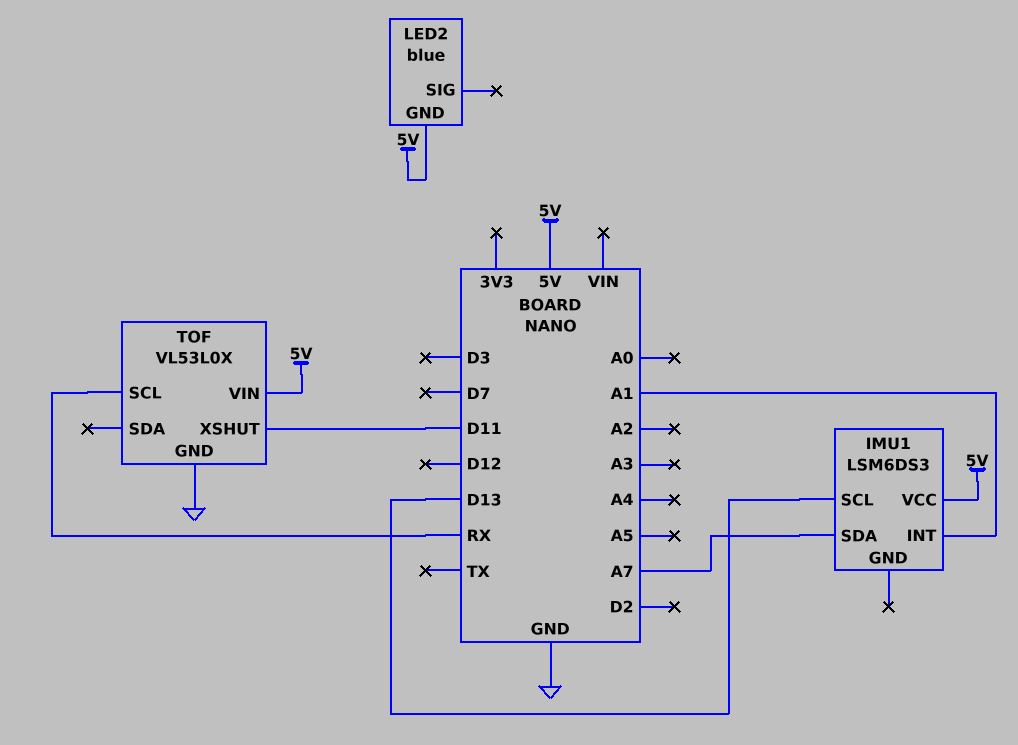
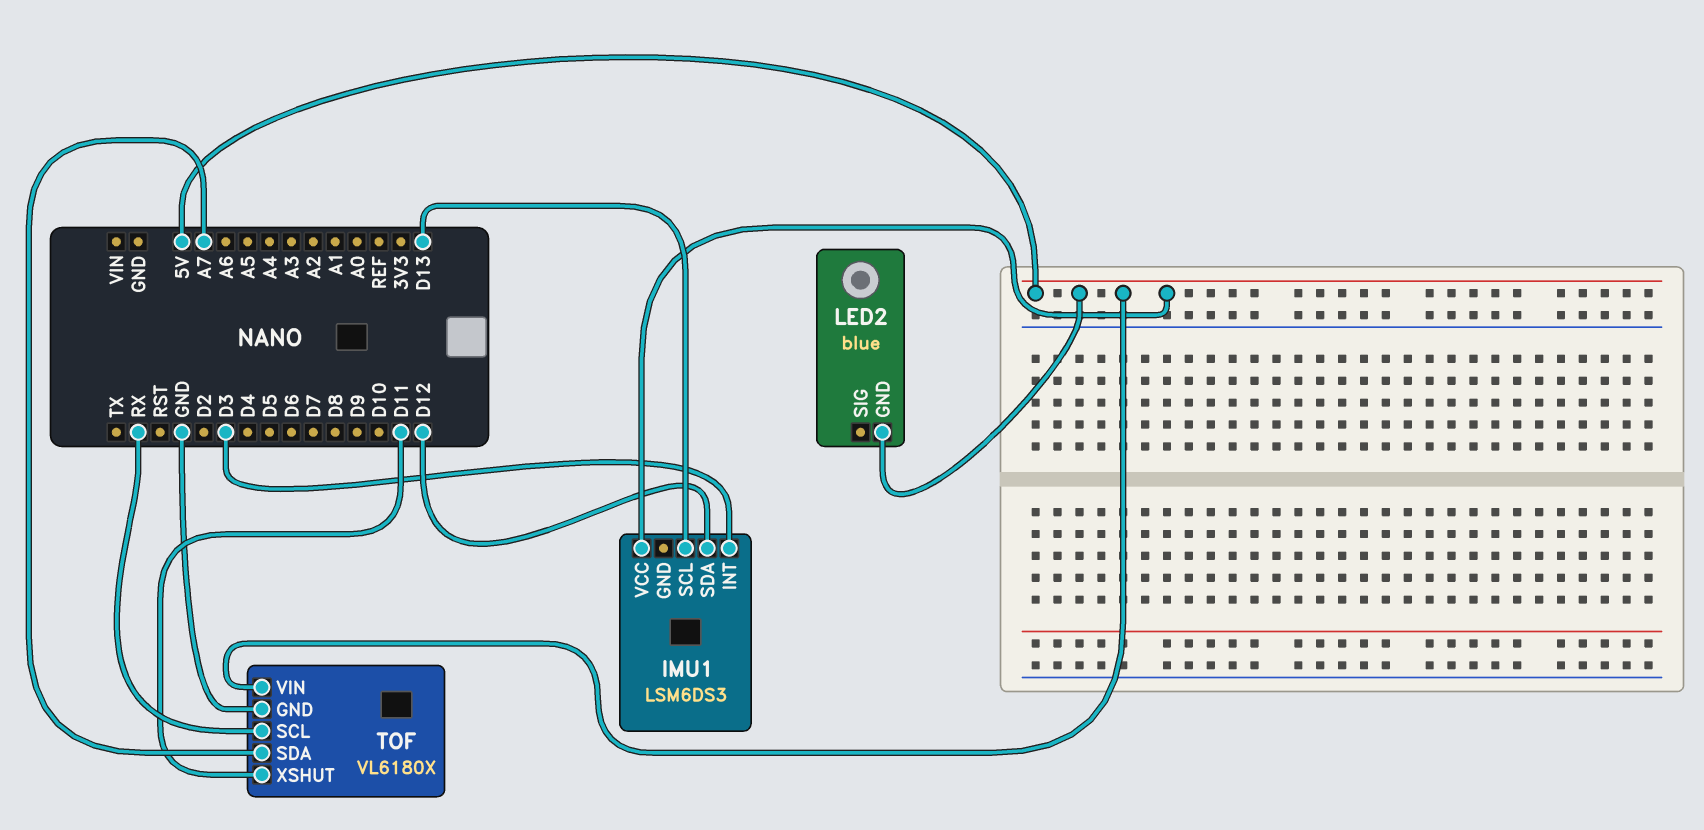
IMU1 pin INT: A1 -> D3
IMU1 pin SDA: A7 -> D12
TOF: VL53L0X -> VL6180X
TOF pin SDA: none -> A7

